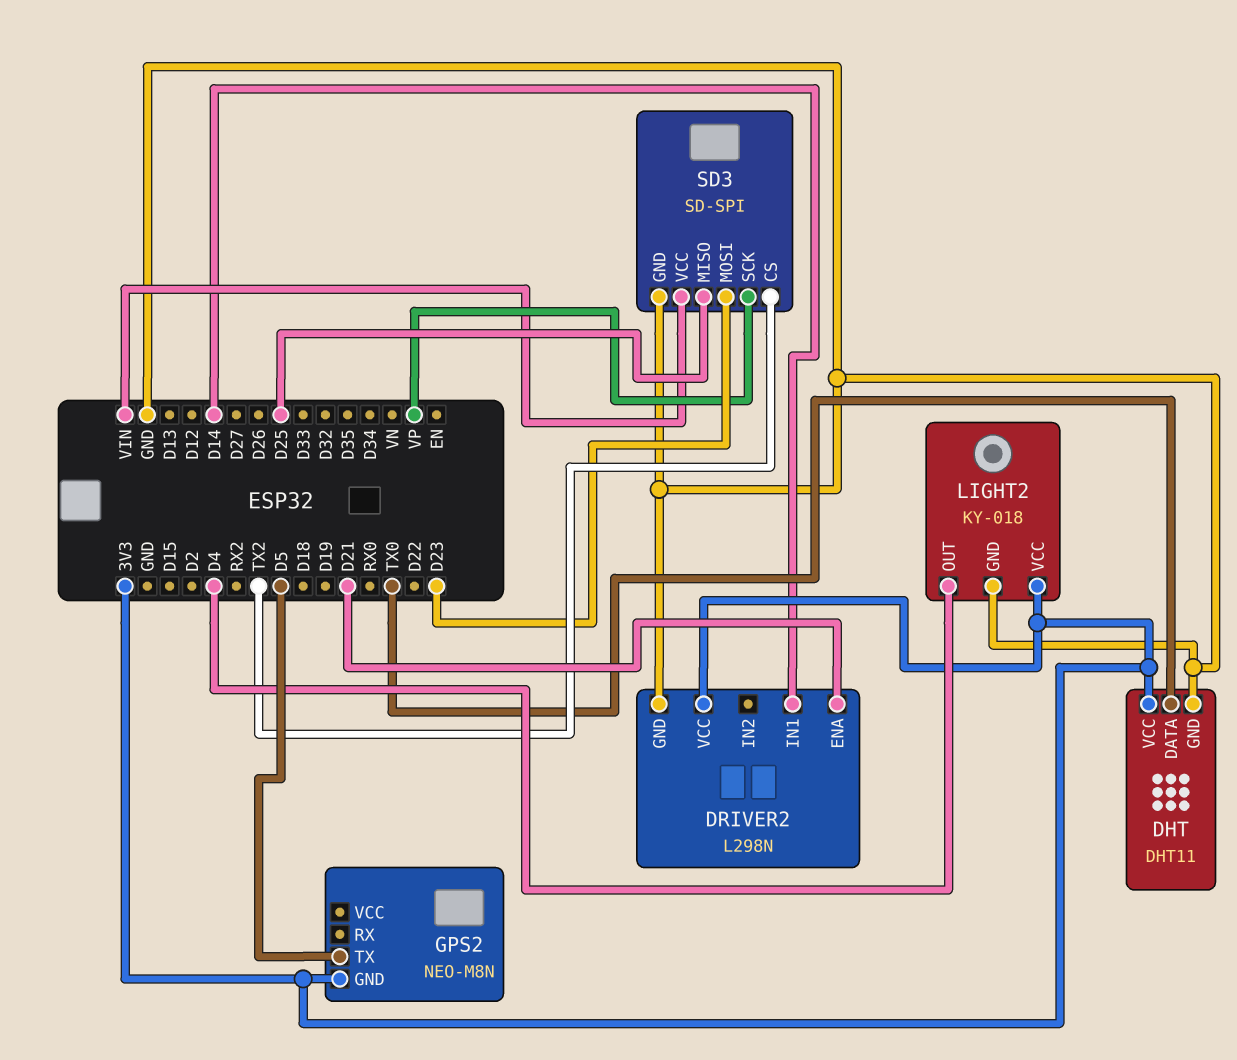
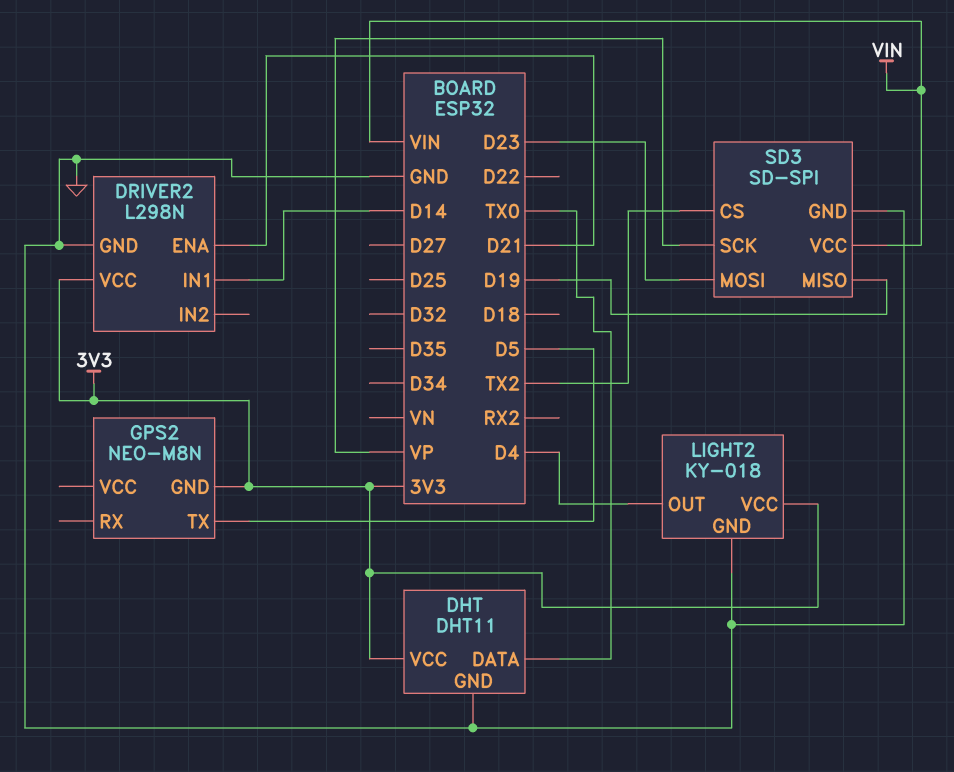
SD3 pin MISO: D25 -> D19

